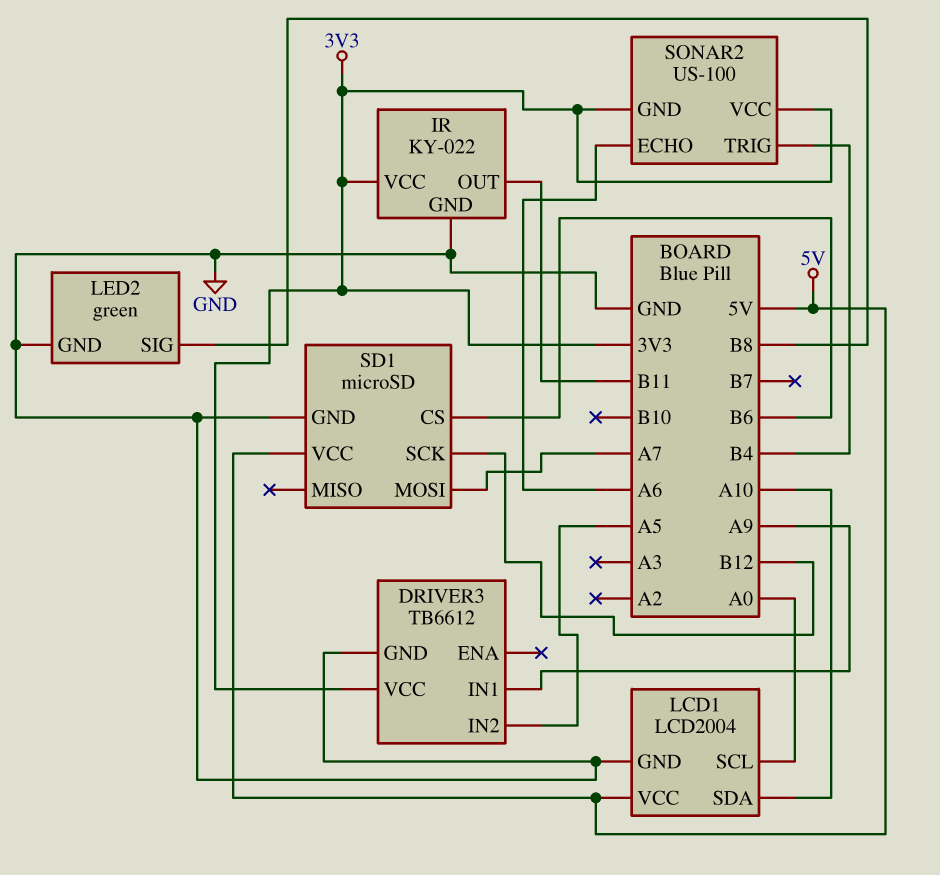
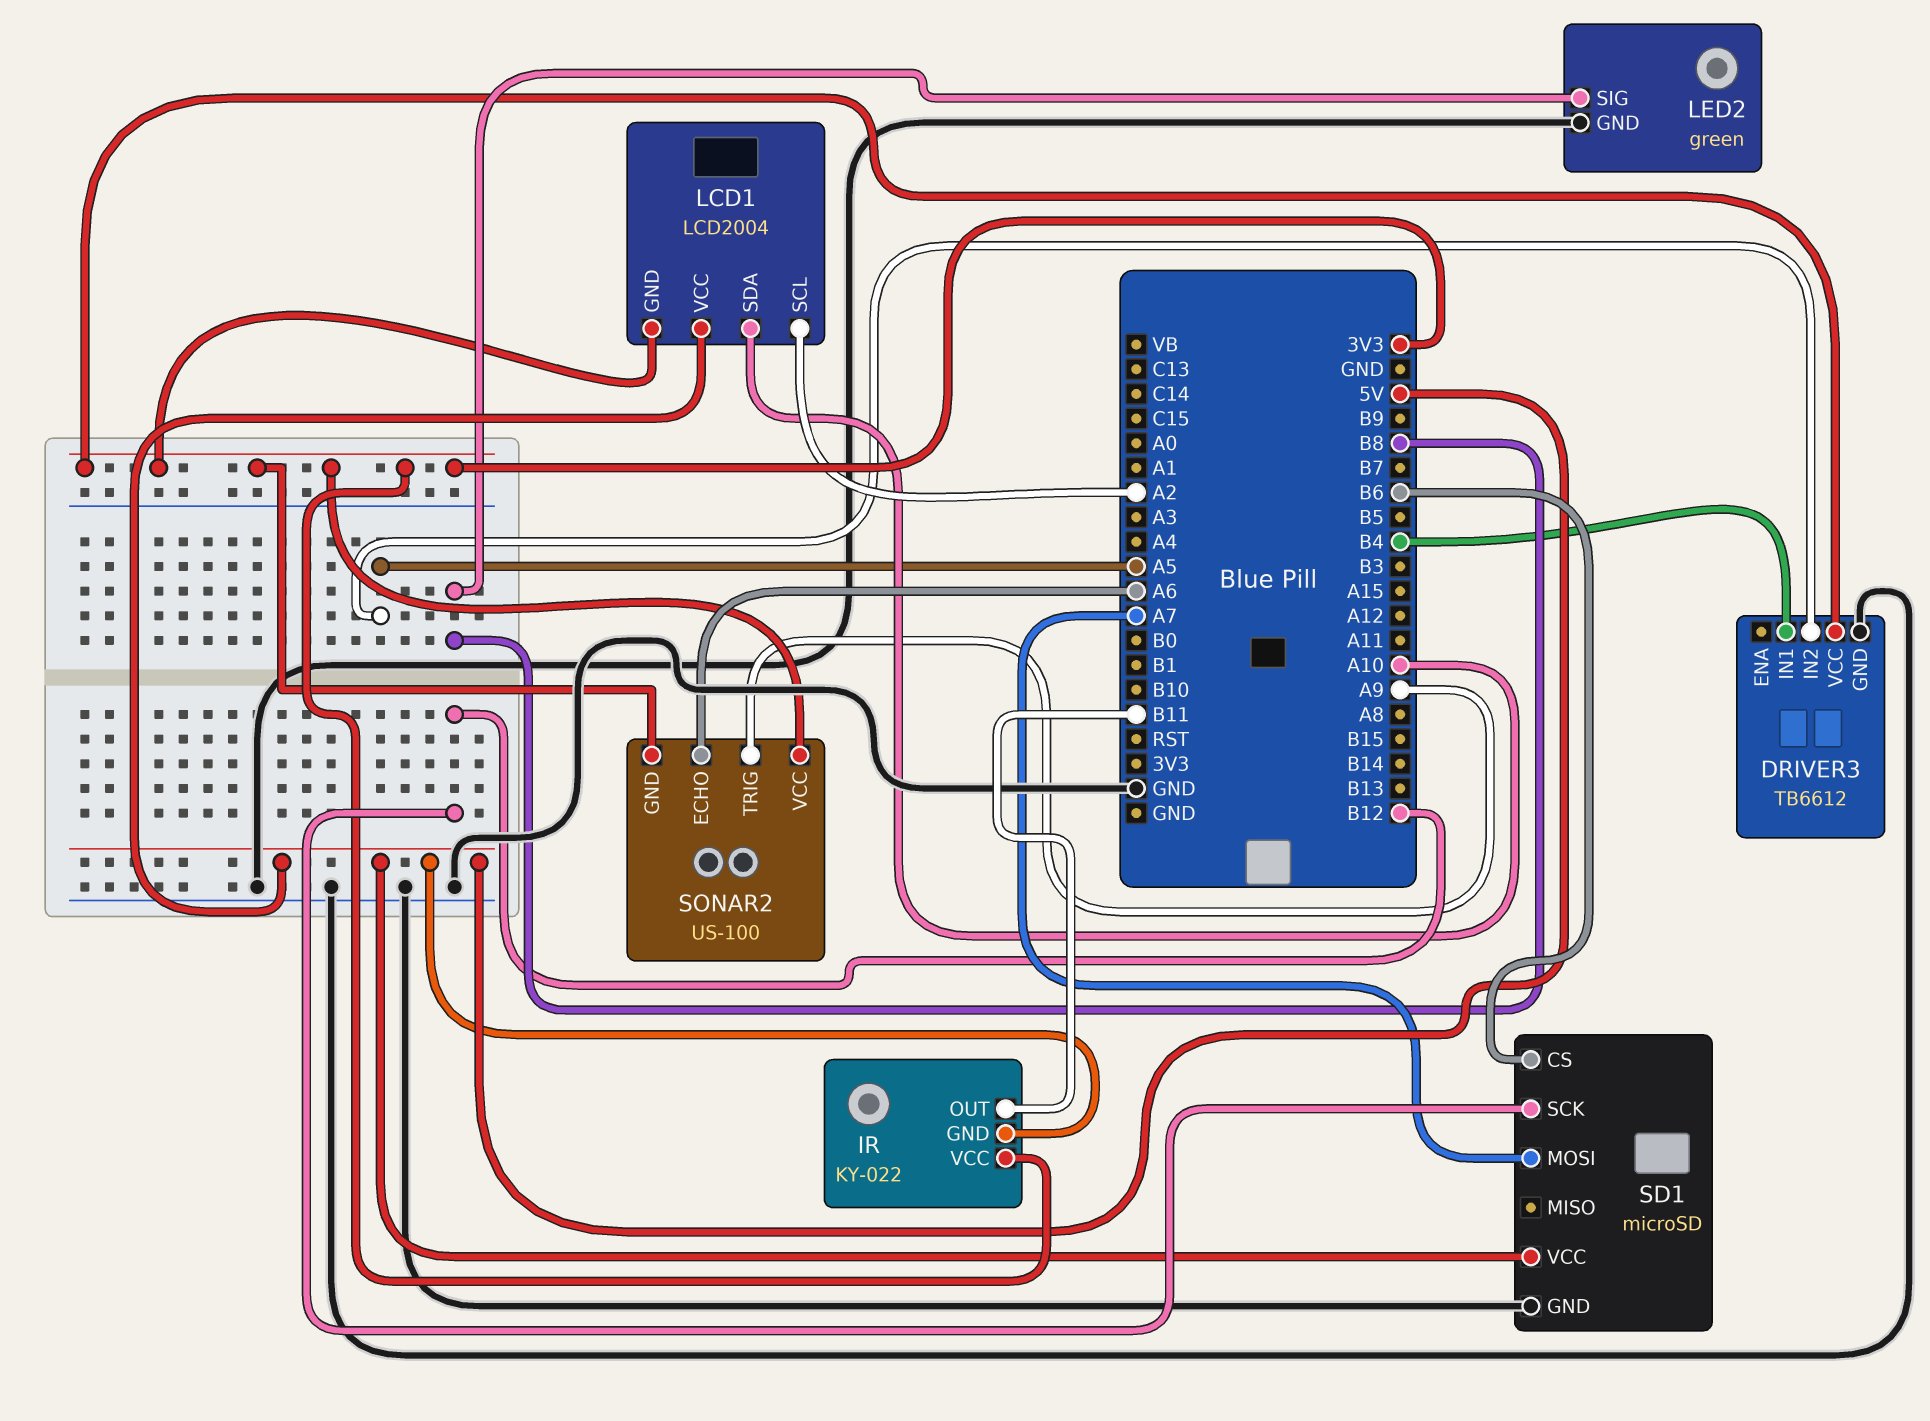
DRIVER3 pin IN1: A9 -> B4
IR pin GND: GND -> 5V
LCD1 pin GND: GND -> 3V3
LCD1 pin SCL: A0 -> A2
SONAR2 pin TRIG: B4 -> A9

